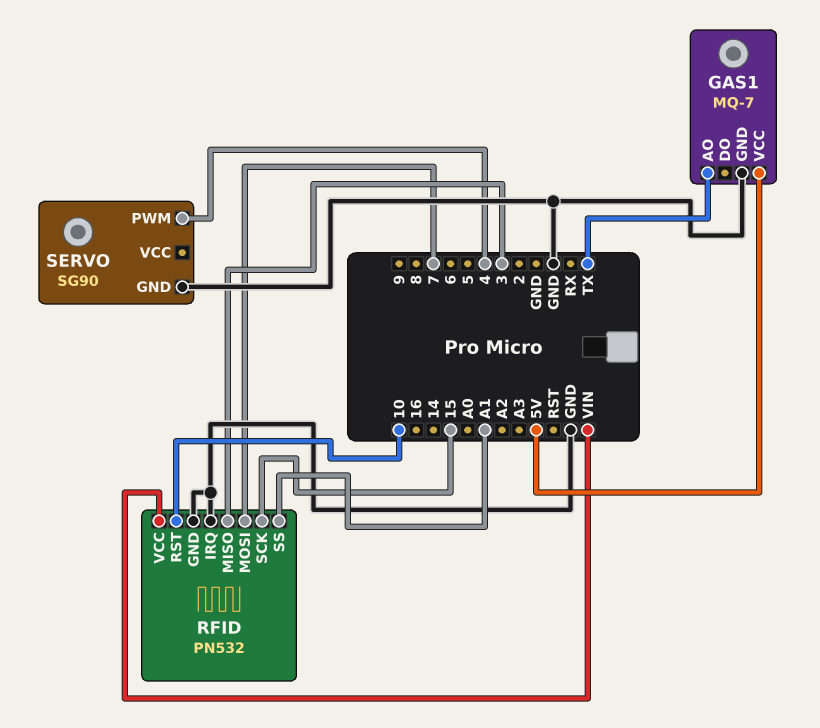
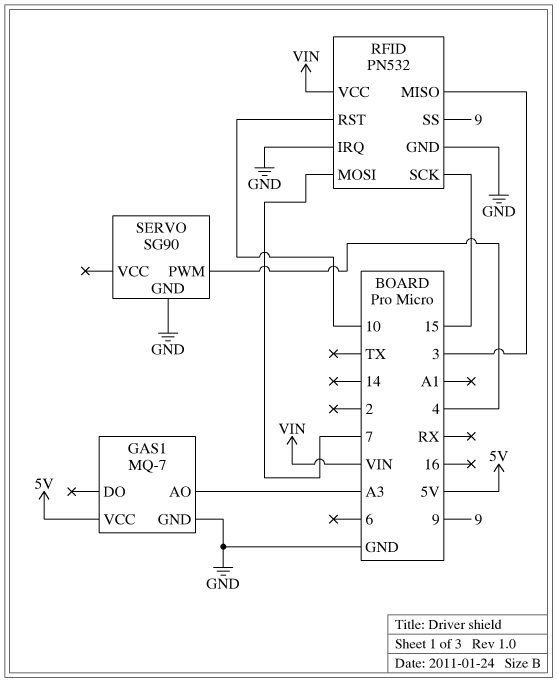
GAS1 pin AO: TX -> A3
RFID pin SS: A1 -> 9

